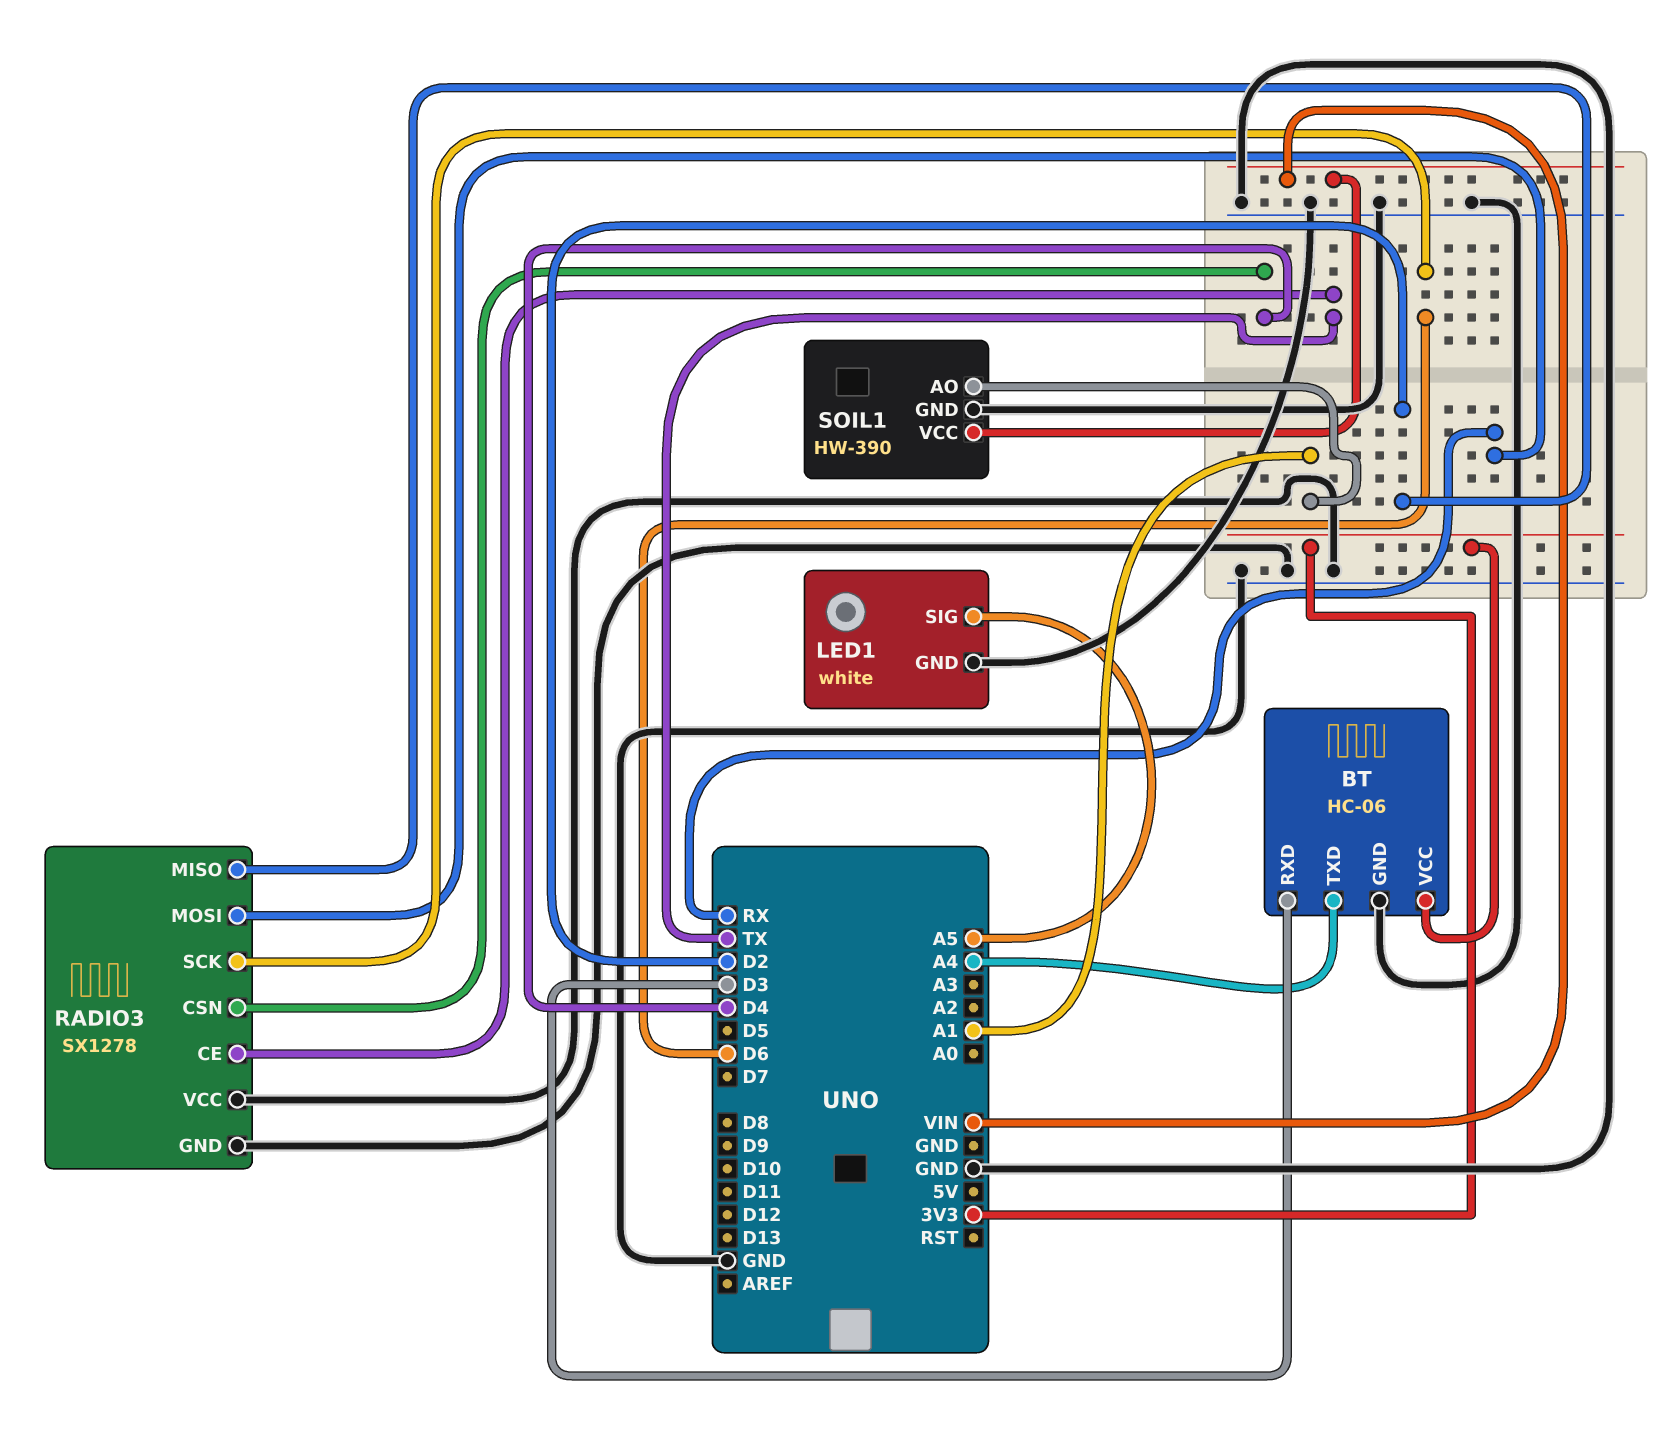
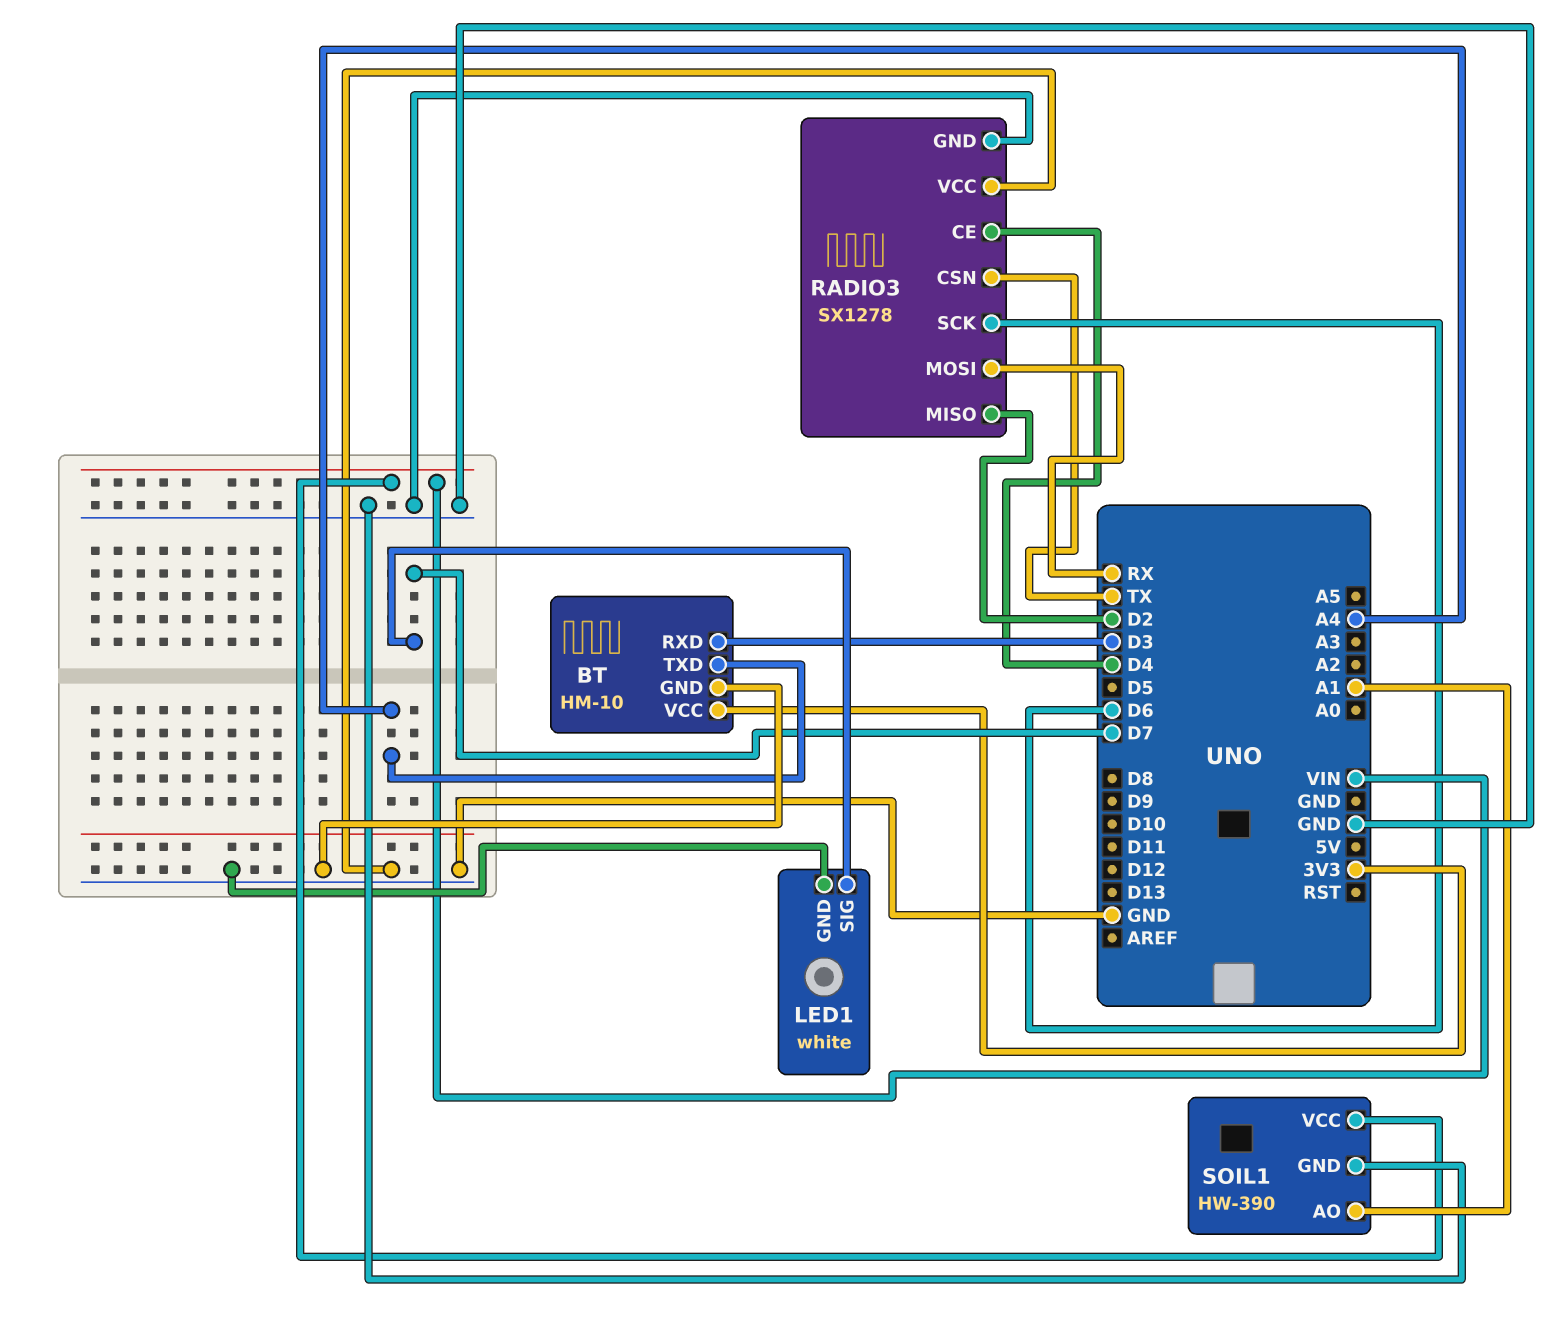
BT: HC-06 -> HM-10
LED1 pin SIG: A5 -> D7
RADIO3 pin CE: TX -> D4
RADIO3 pin CSN: D4 -> TX

